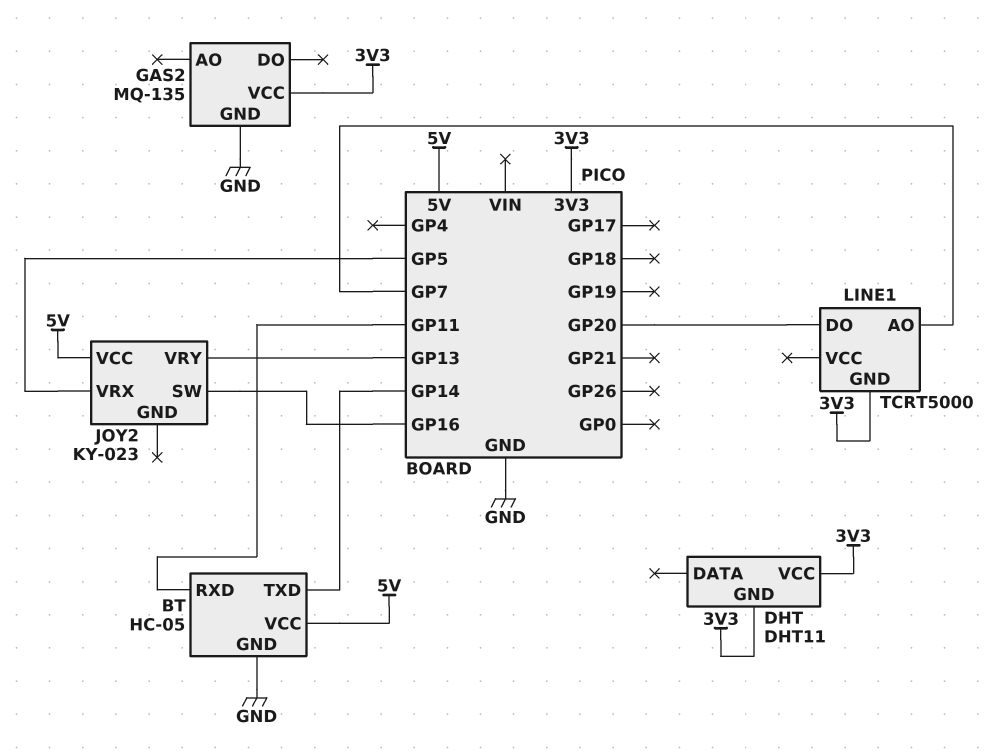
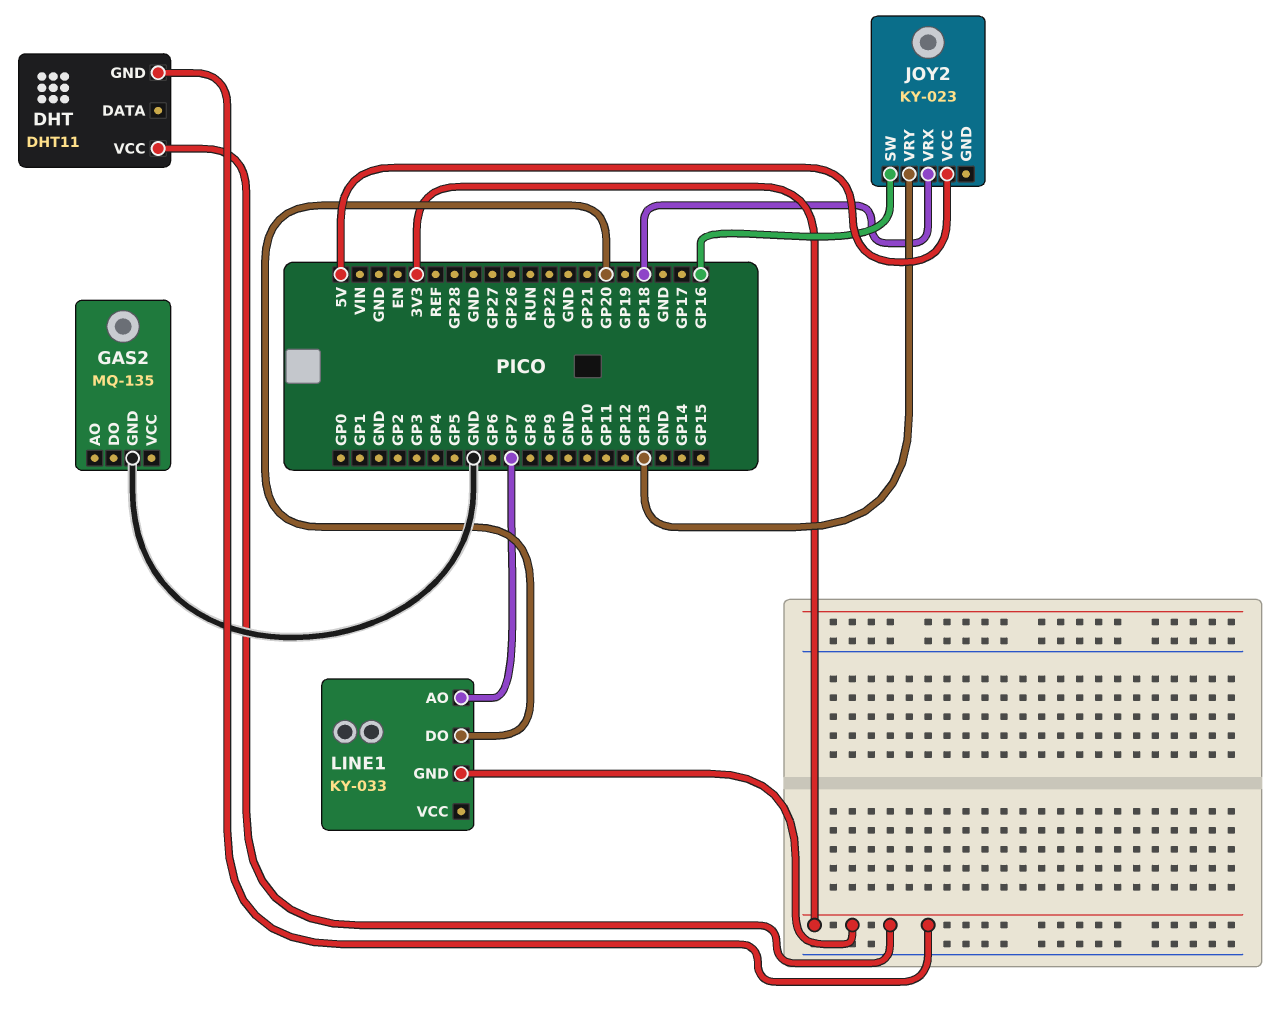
BT: HC-05 -> none
BT pin GND: GND -> none
BT pin RXD: GP11 -> none
BT pin TXD: GP14 -> none
BT pin VCC: 5V -> none
GAS2 pin VCC: 3V3 -> none
JOY2 pin VRX: GP5 -> GP18
LINE1: TCRT5000 -> KY-033

